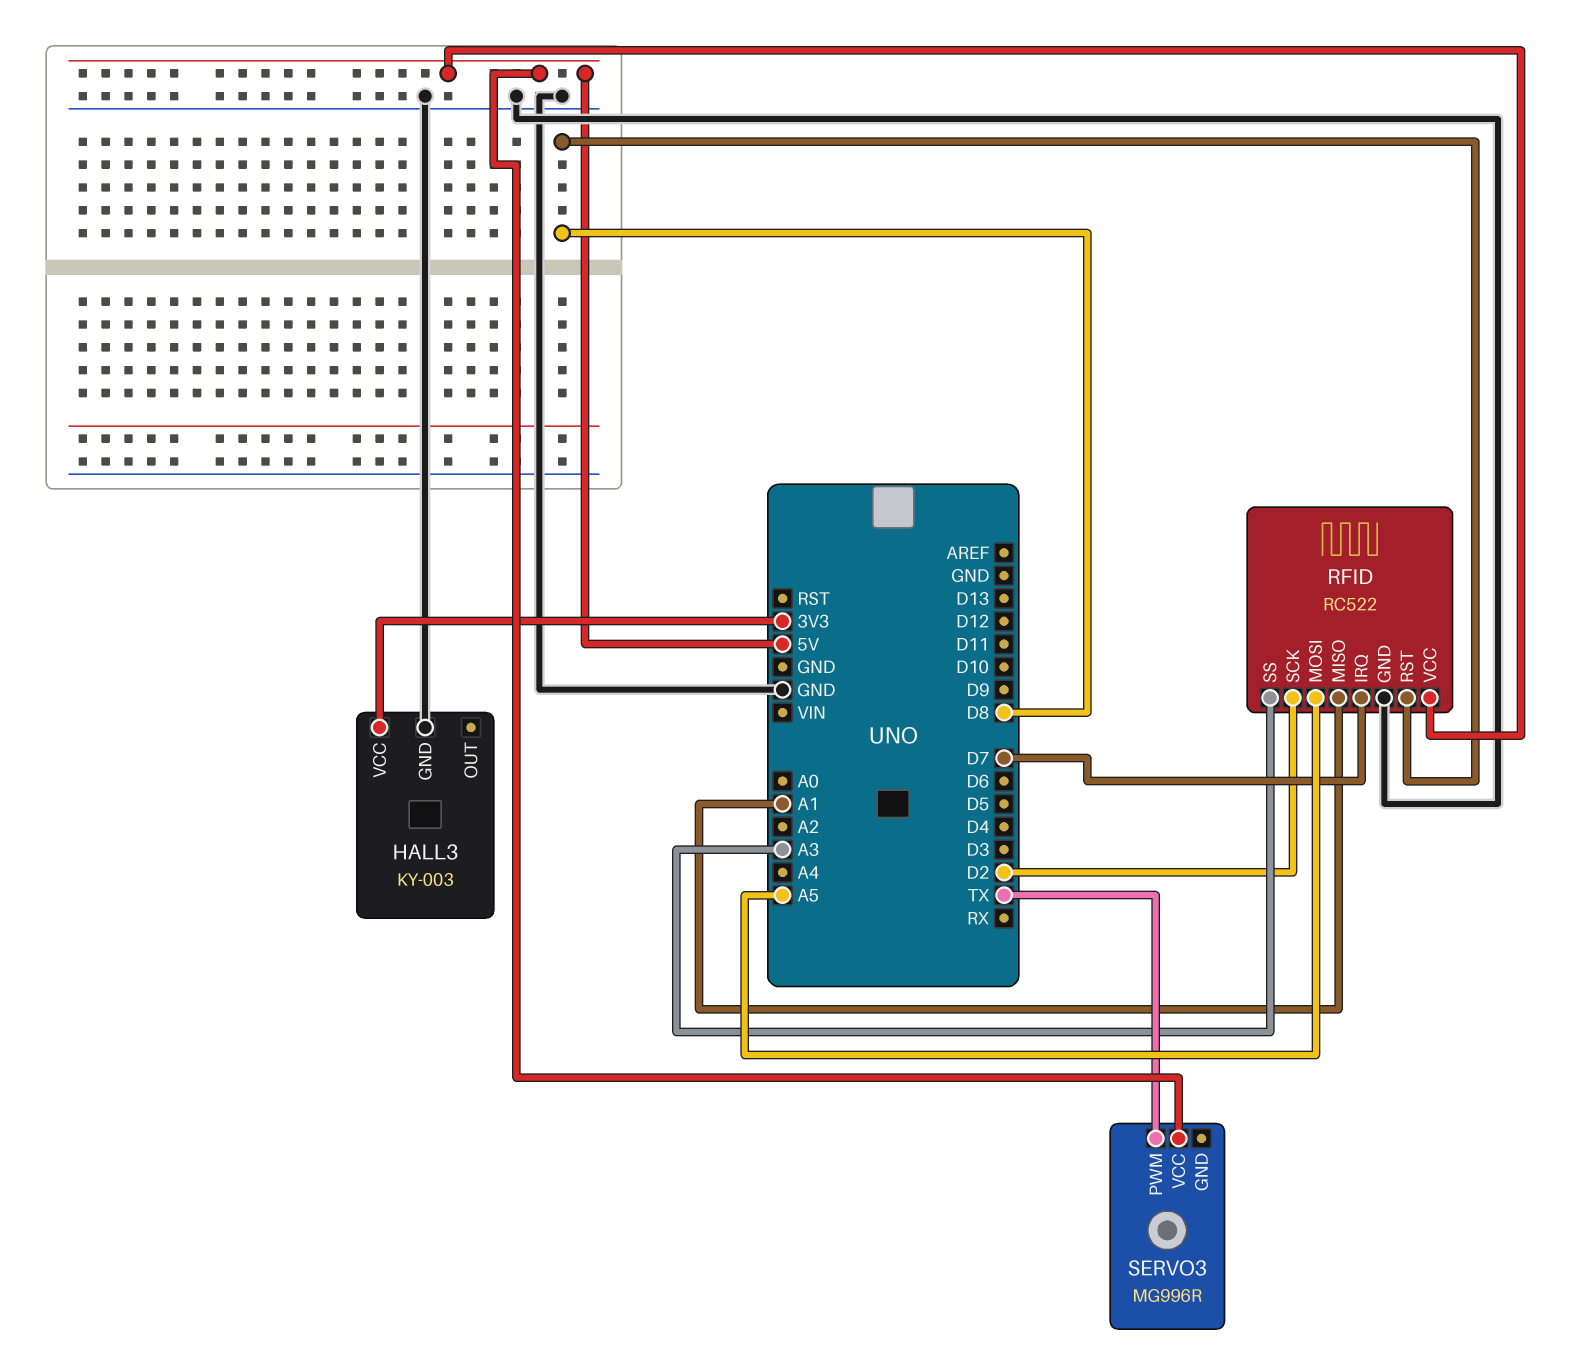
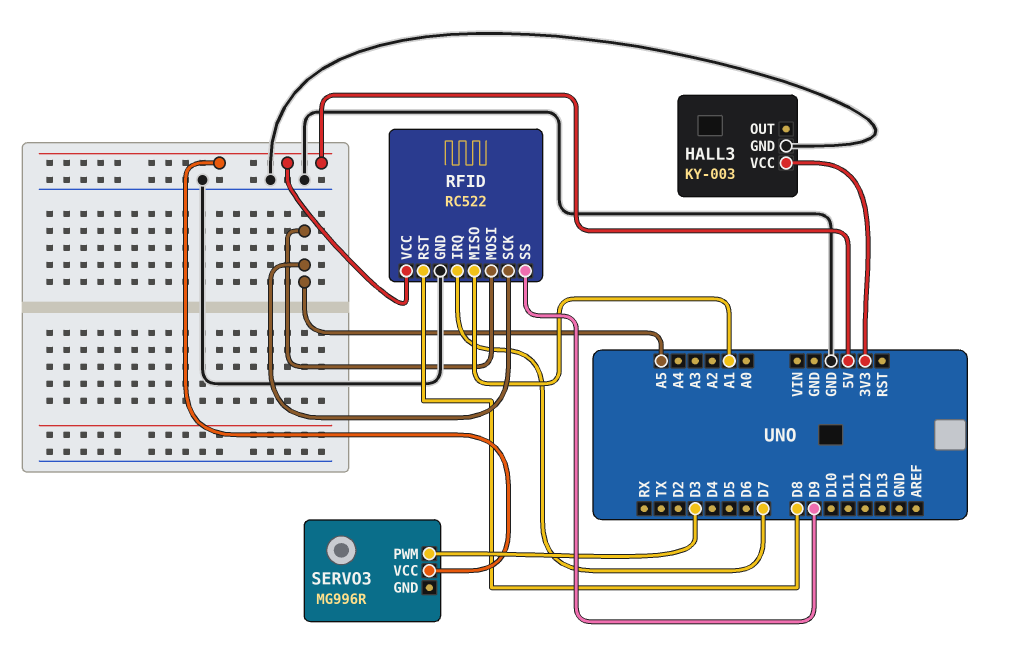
RFID pin SCK: D2 -> A5
RFID pin SS: A3 -> D9
SERVO3 pin PWM: TX -> D3

